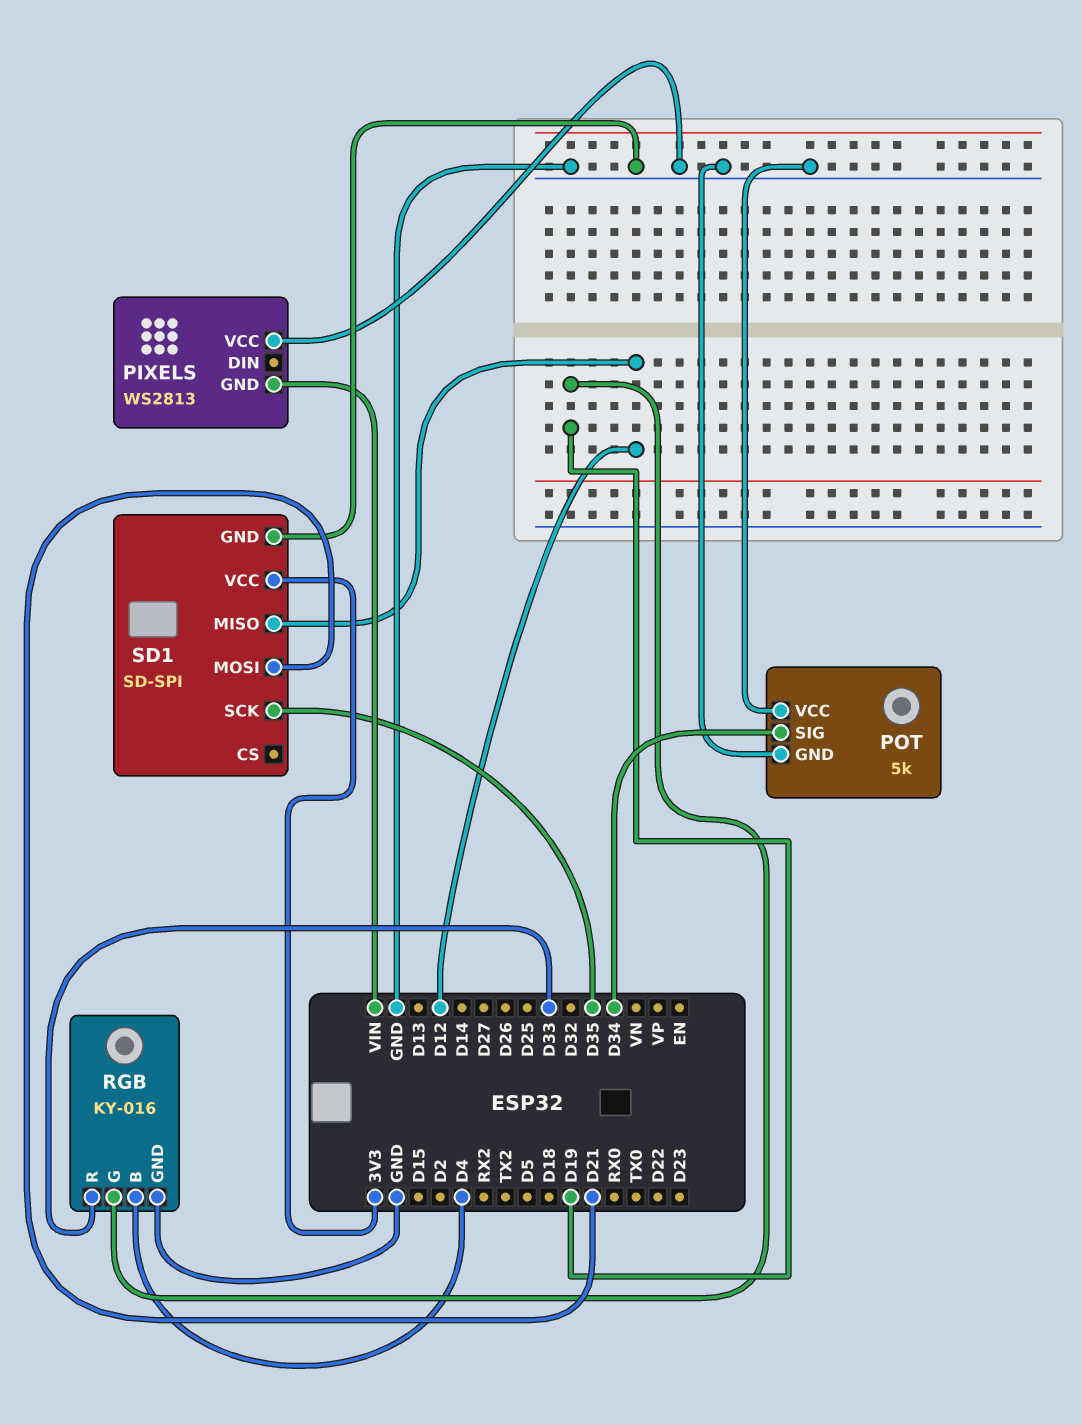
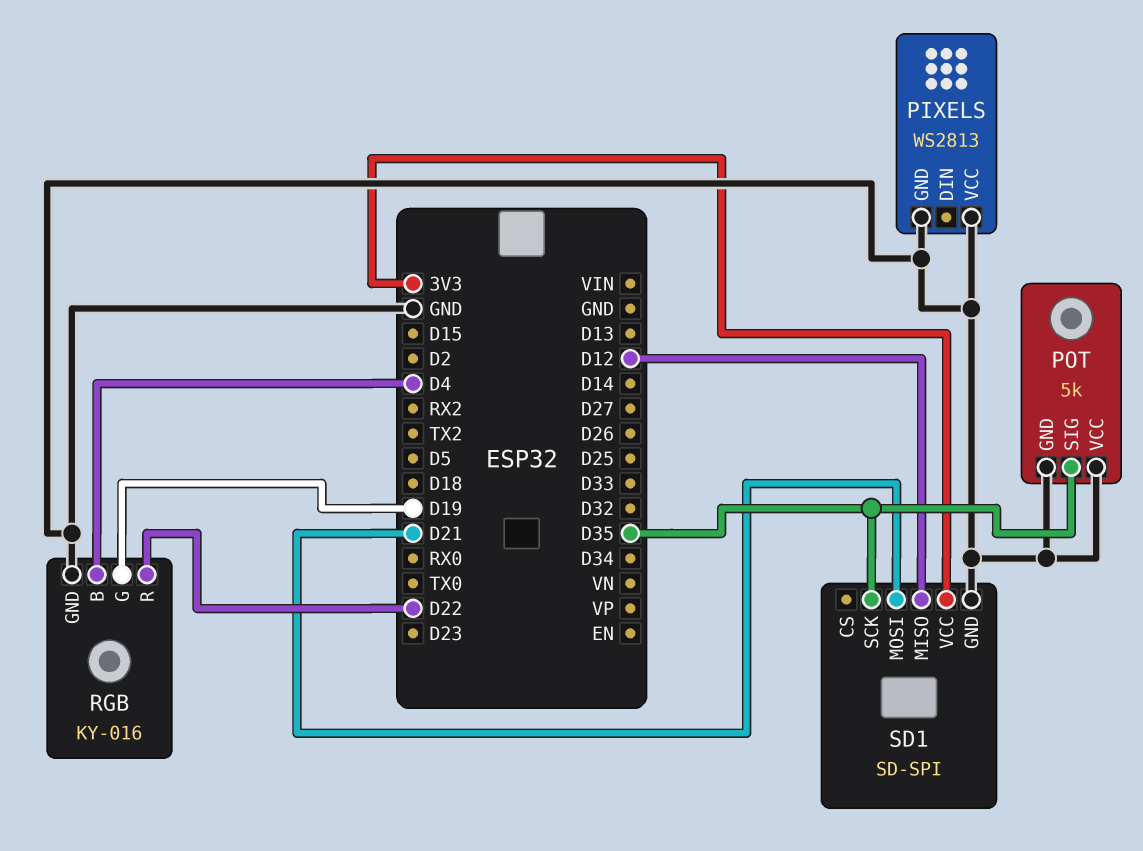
PIXELS pin GND: VIN -> GND
POT pin SIG: D34 -> D35
RGB pin R: D33 -> D22

